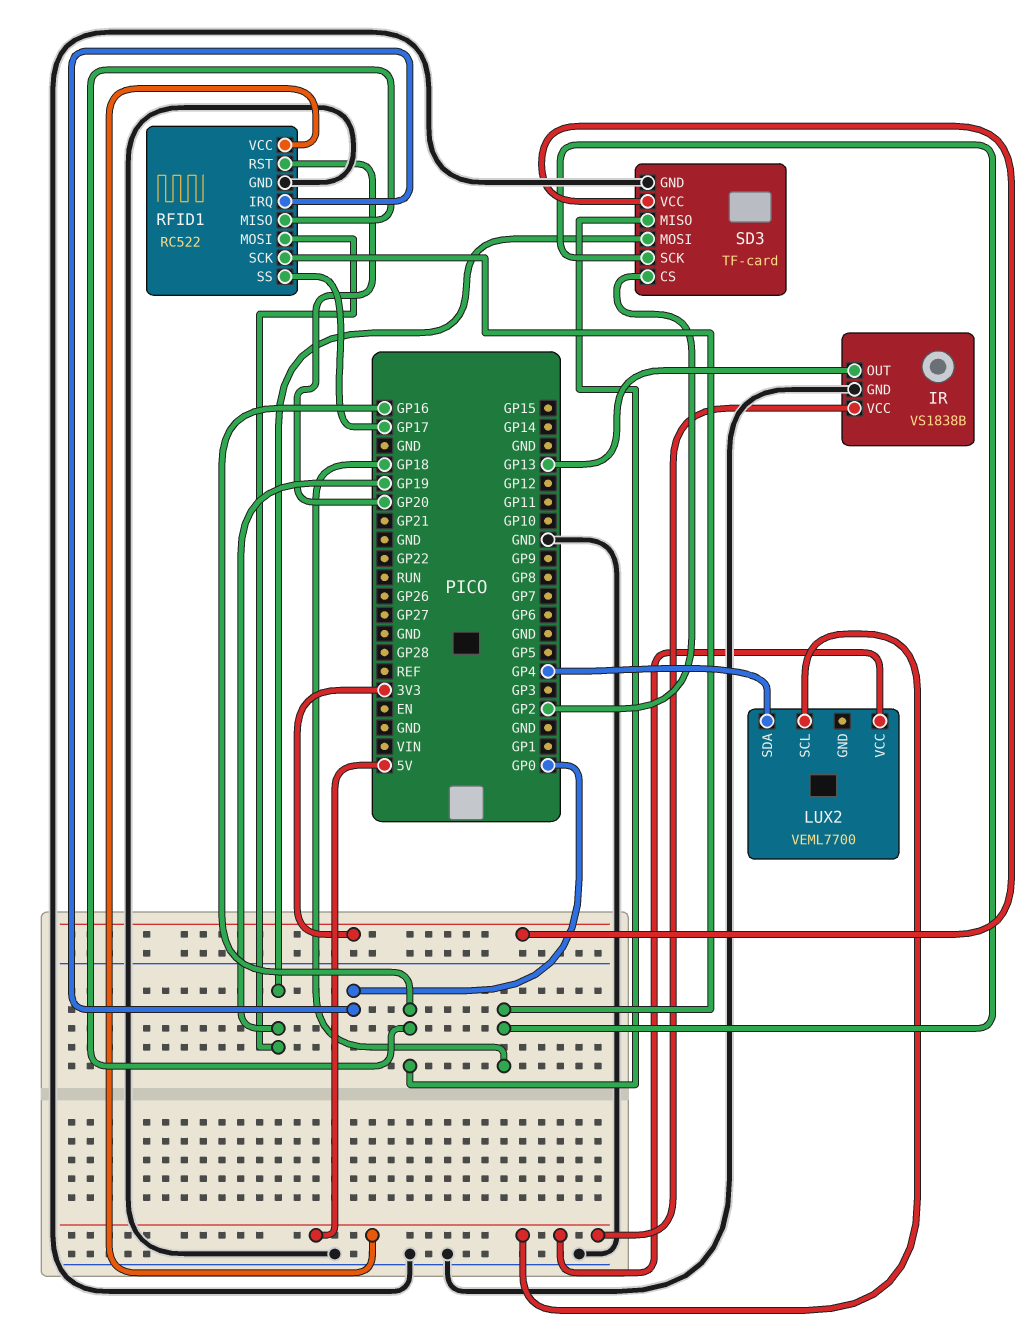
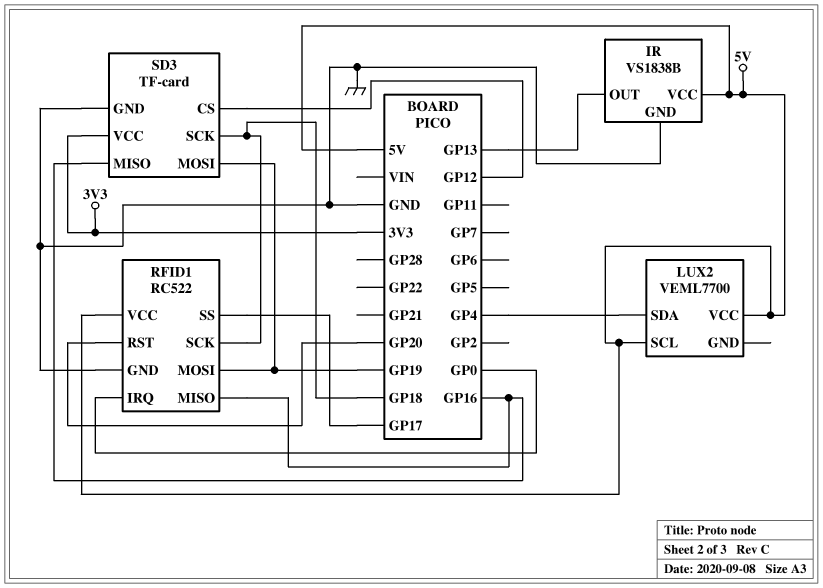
SD3 pin CS: GP2 -> GP12

